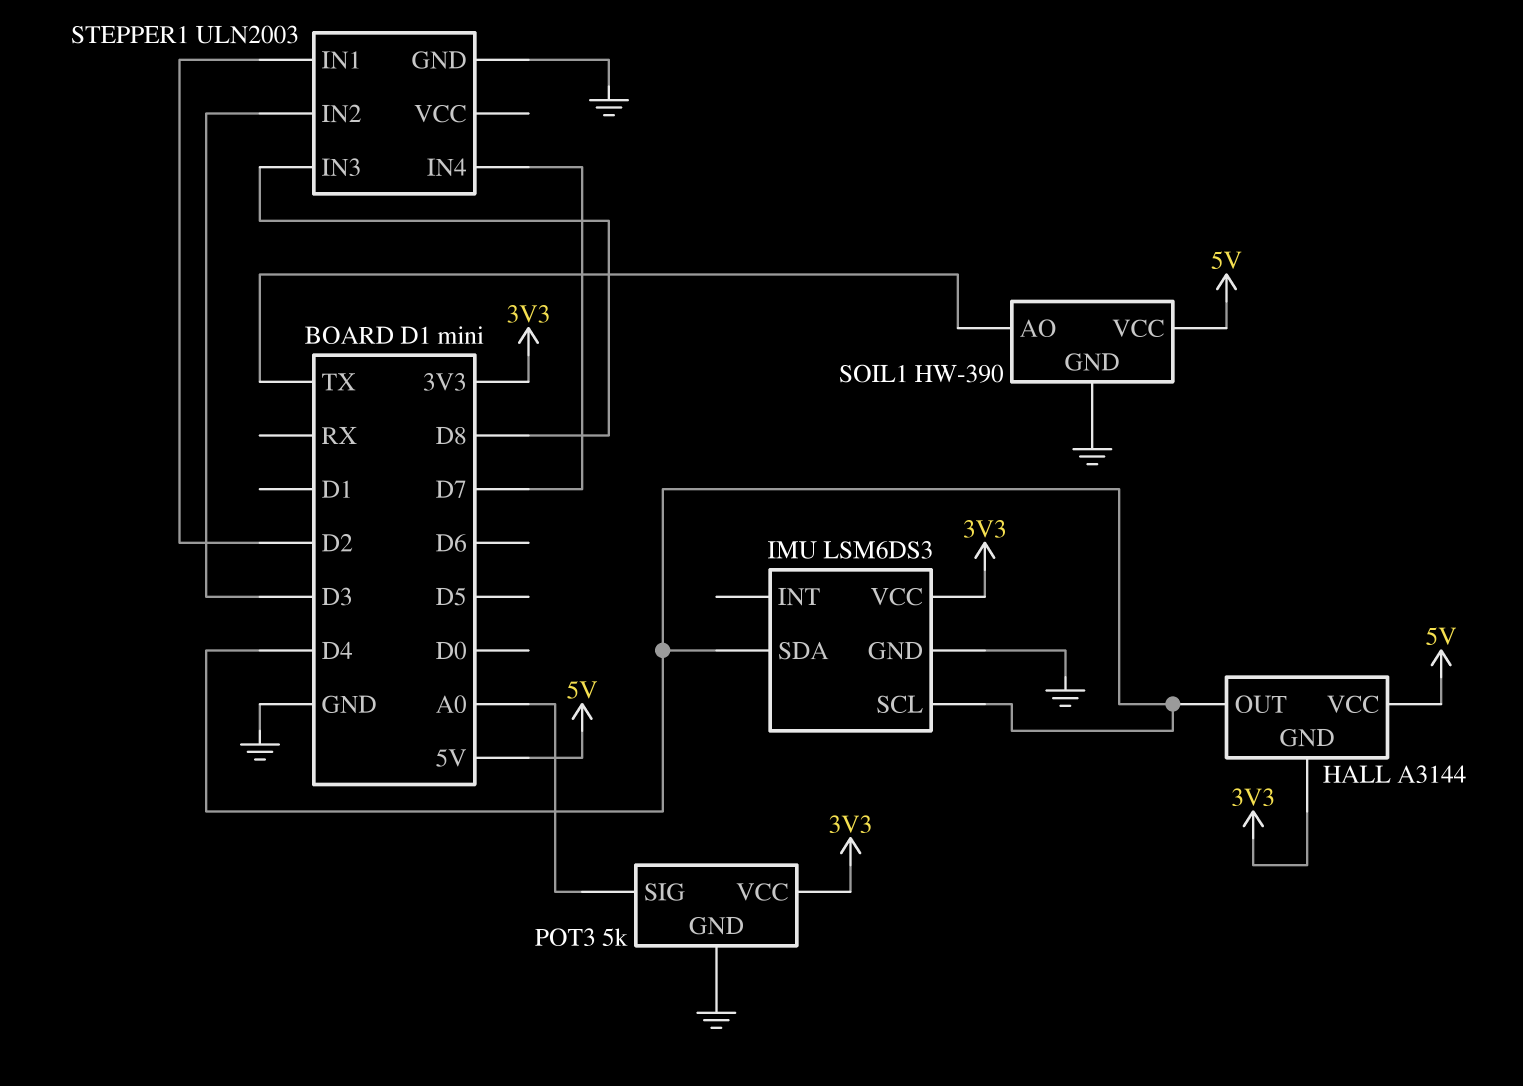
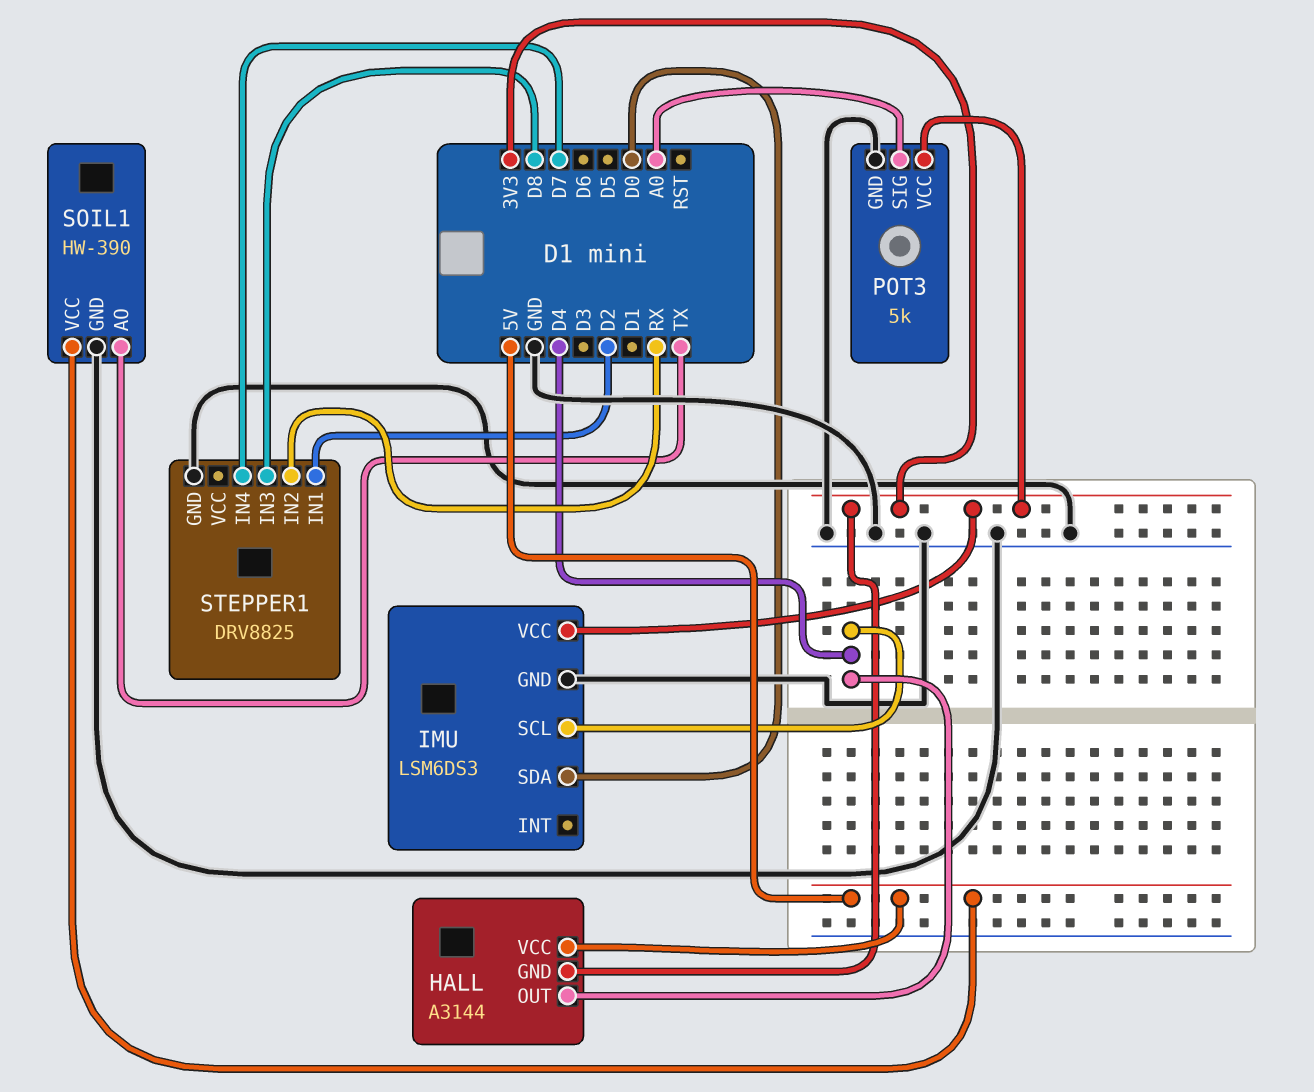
IMU pin SDA: D4 -> D0
STEPPER1: ULN2003 -> DRV8825
STEPPER1 pin IN2: D3 -> RX

